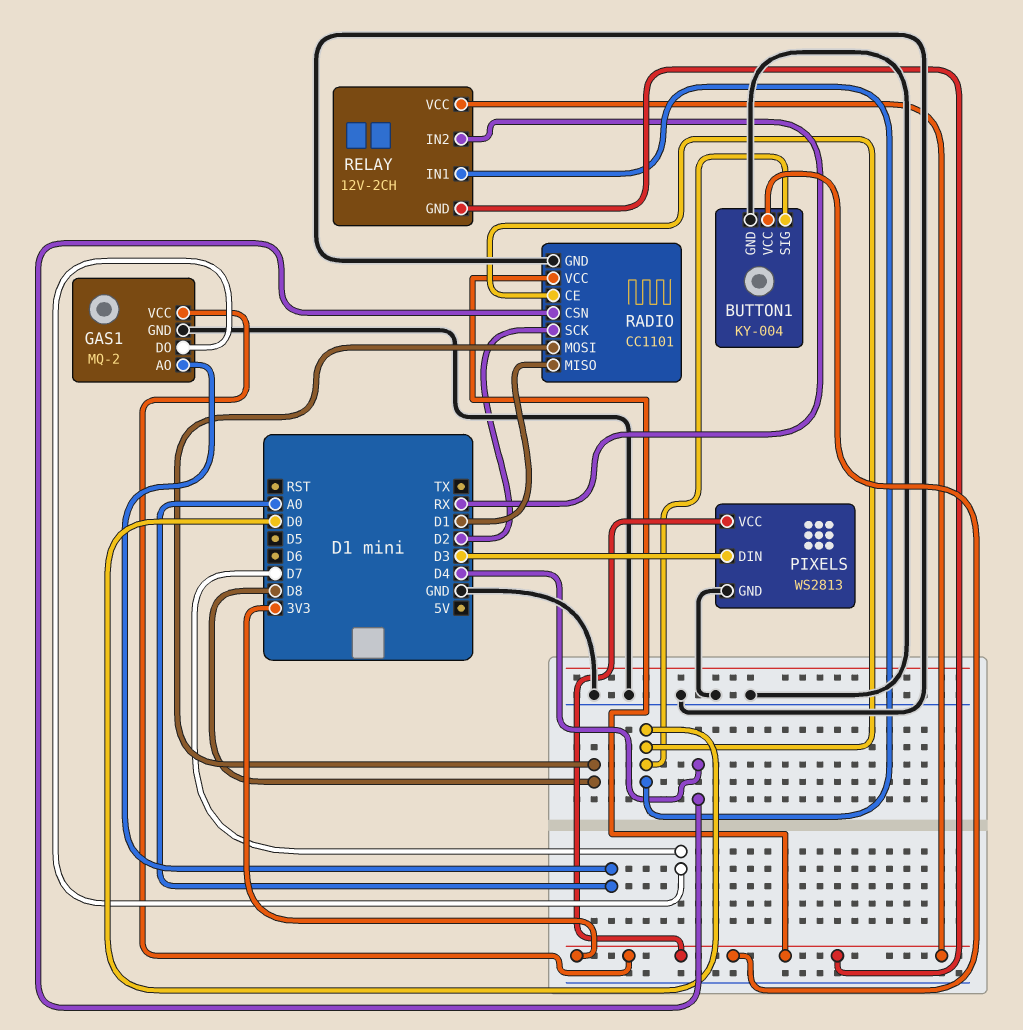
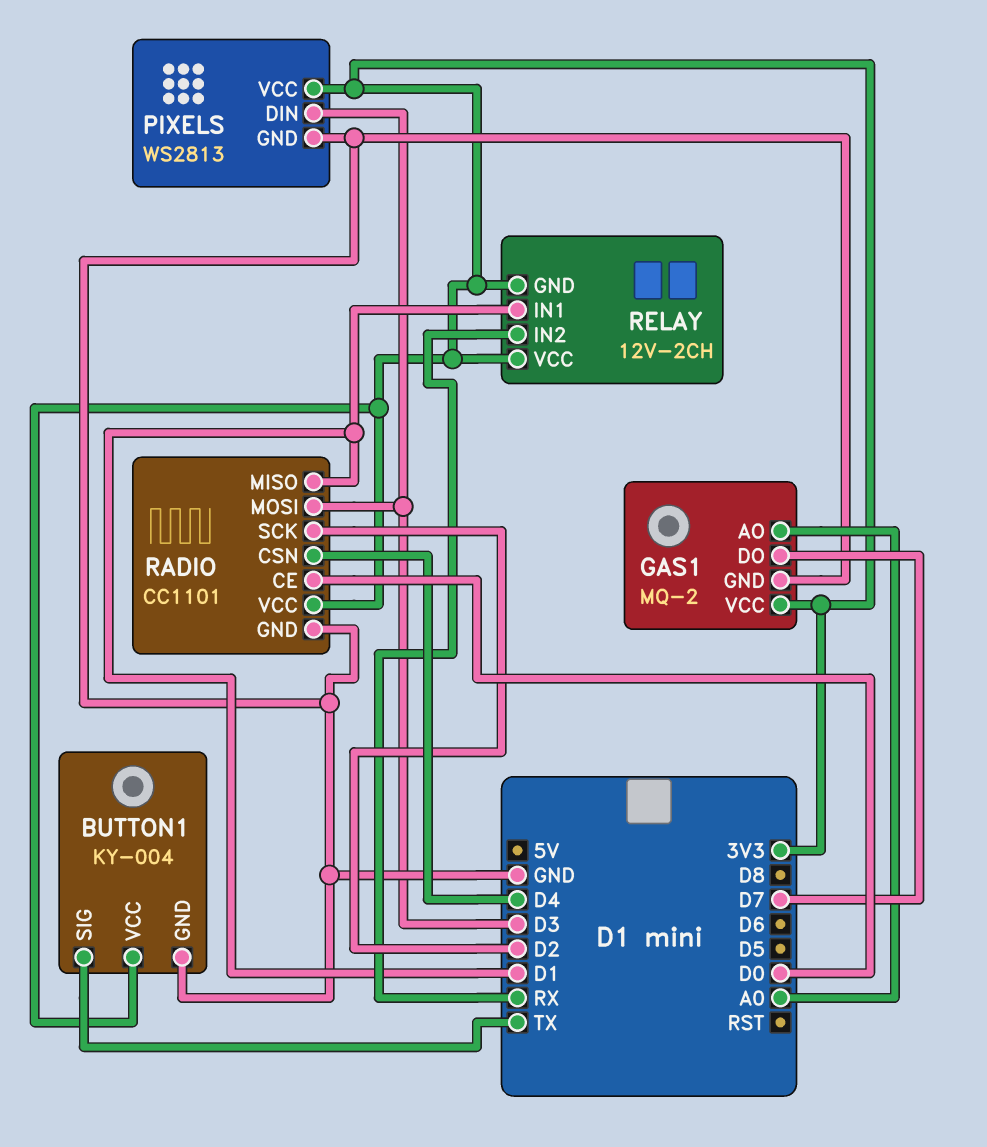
BUTTON1 pin SIG: D0 -> TX
RADIO pin MOSI: D8 -> D3
RELAY pin IN1: D0 -> D1

